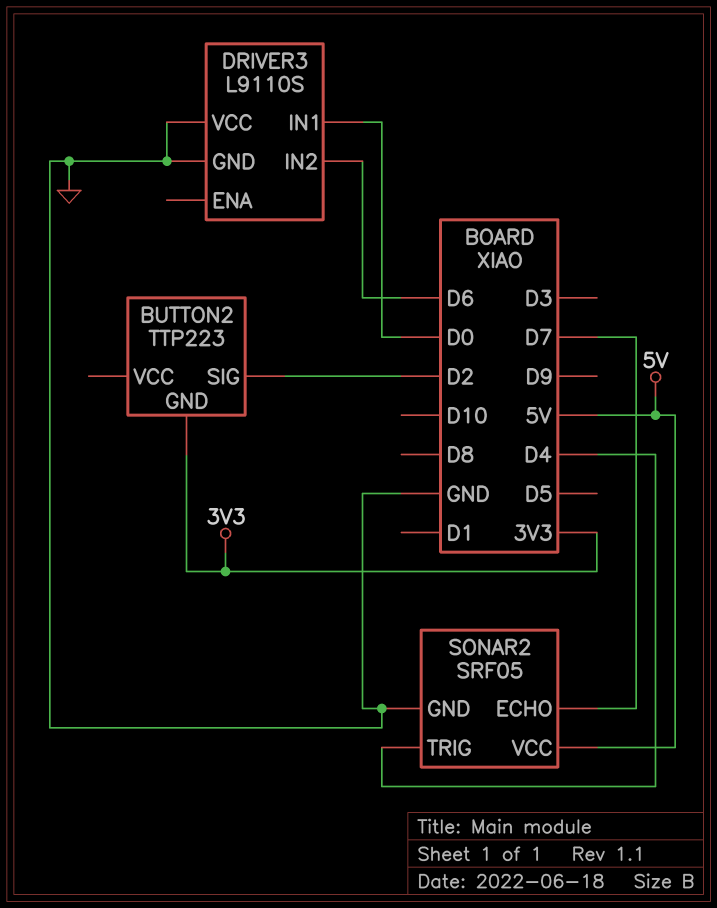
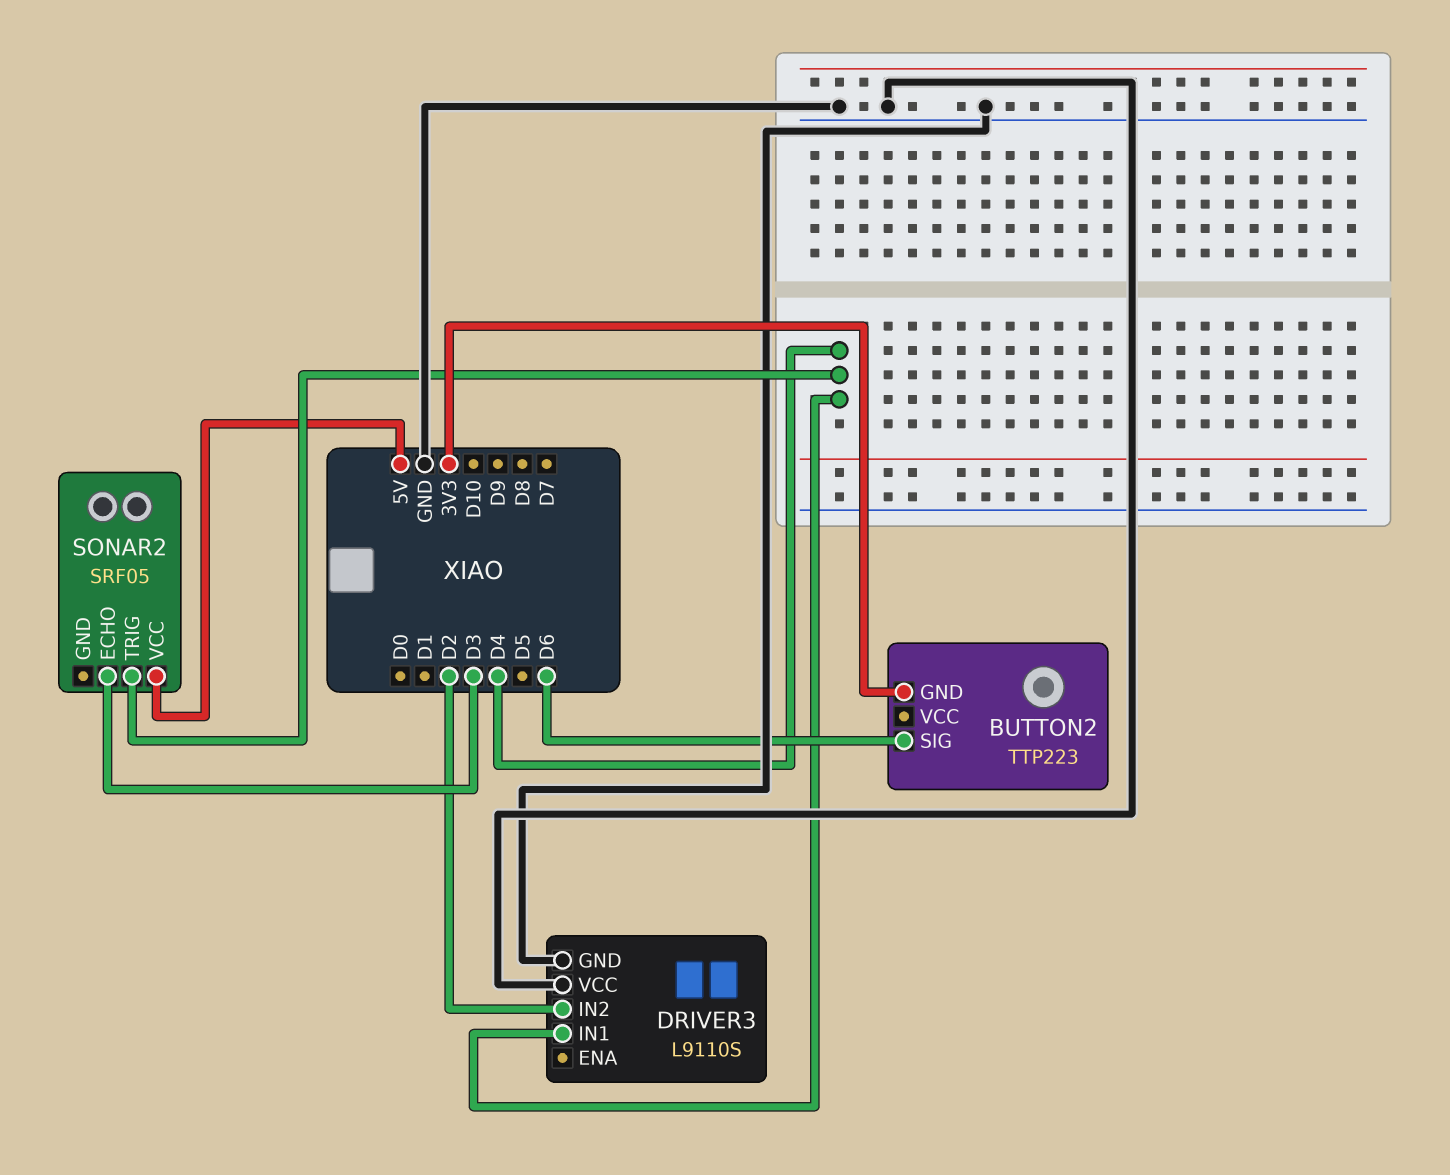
BUTTON2 pin SIG: D2 -> D6
DRIVER3 pin IN1: D0 -> D4
DRIVER3 pin IN2: D6 -> D2
SONAR2 pin ECHO: D7 -> D3
SONAR2 pin GND: GND -> none

